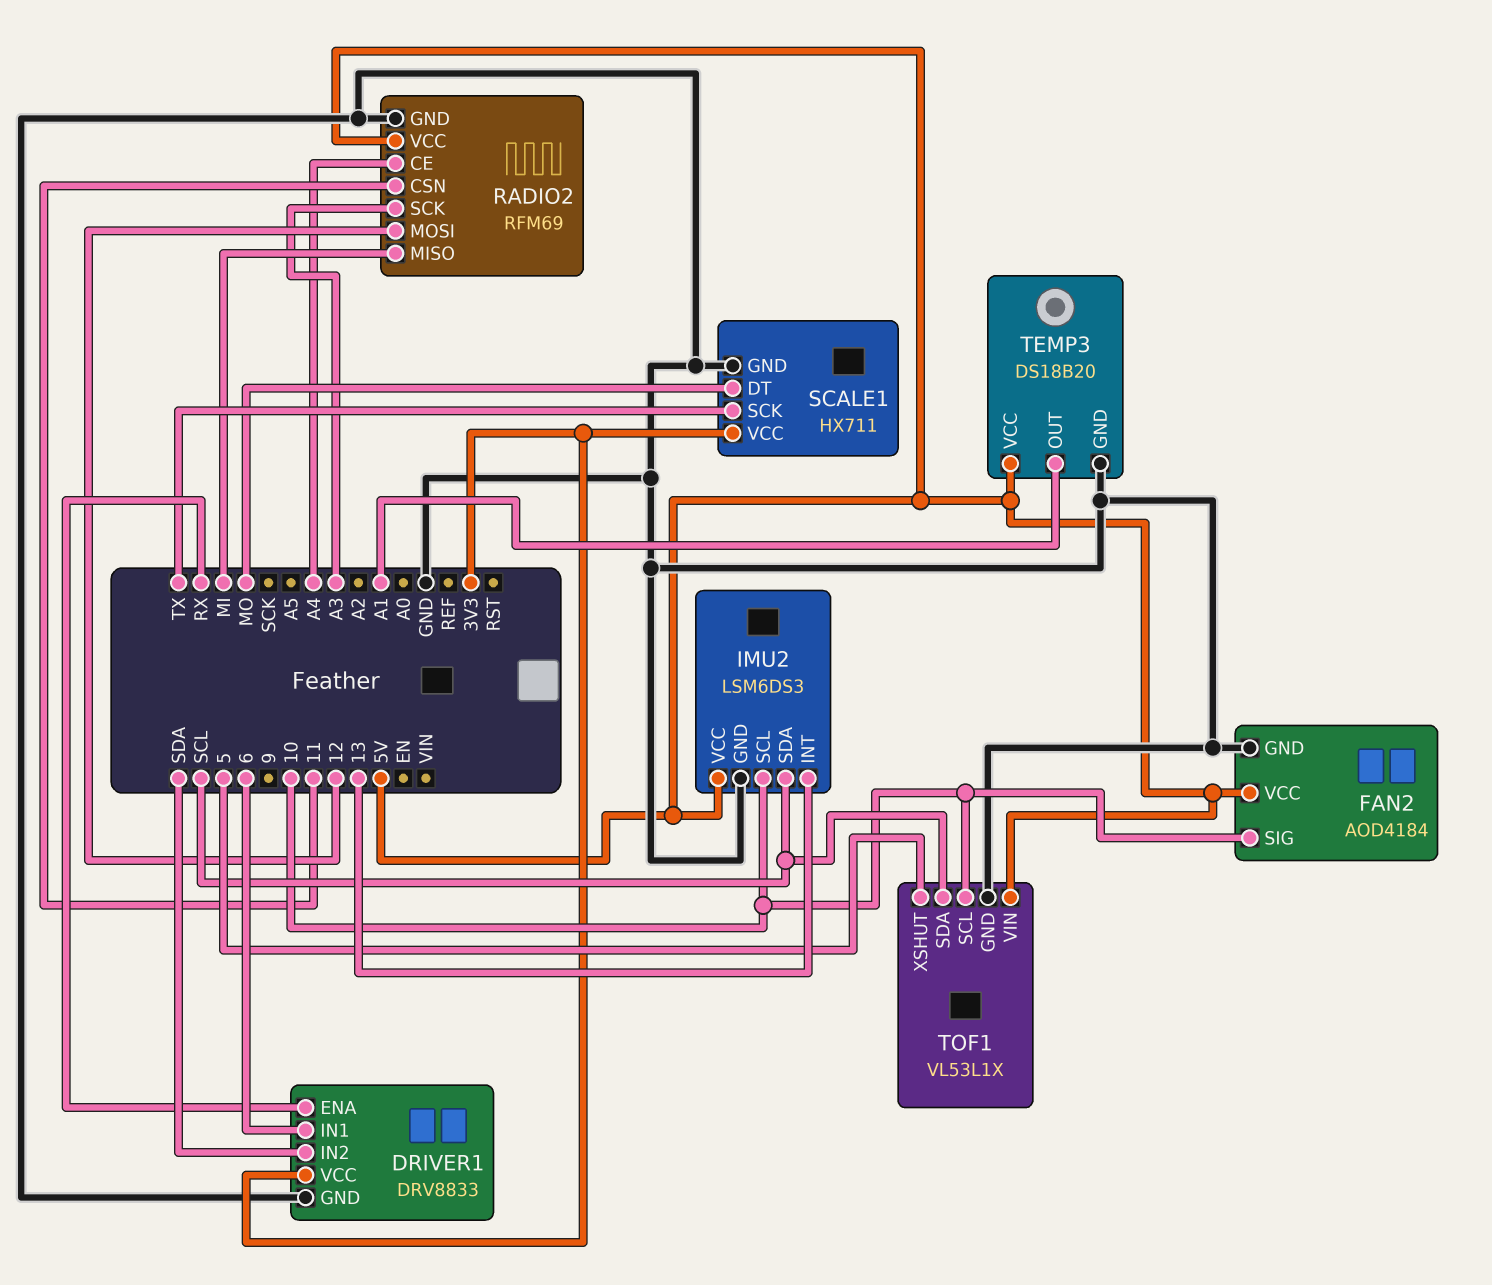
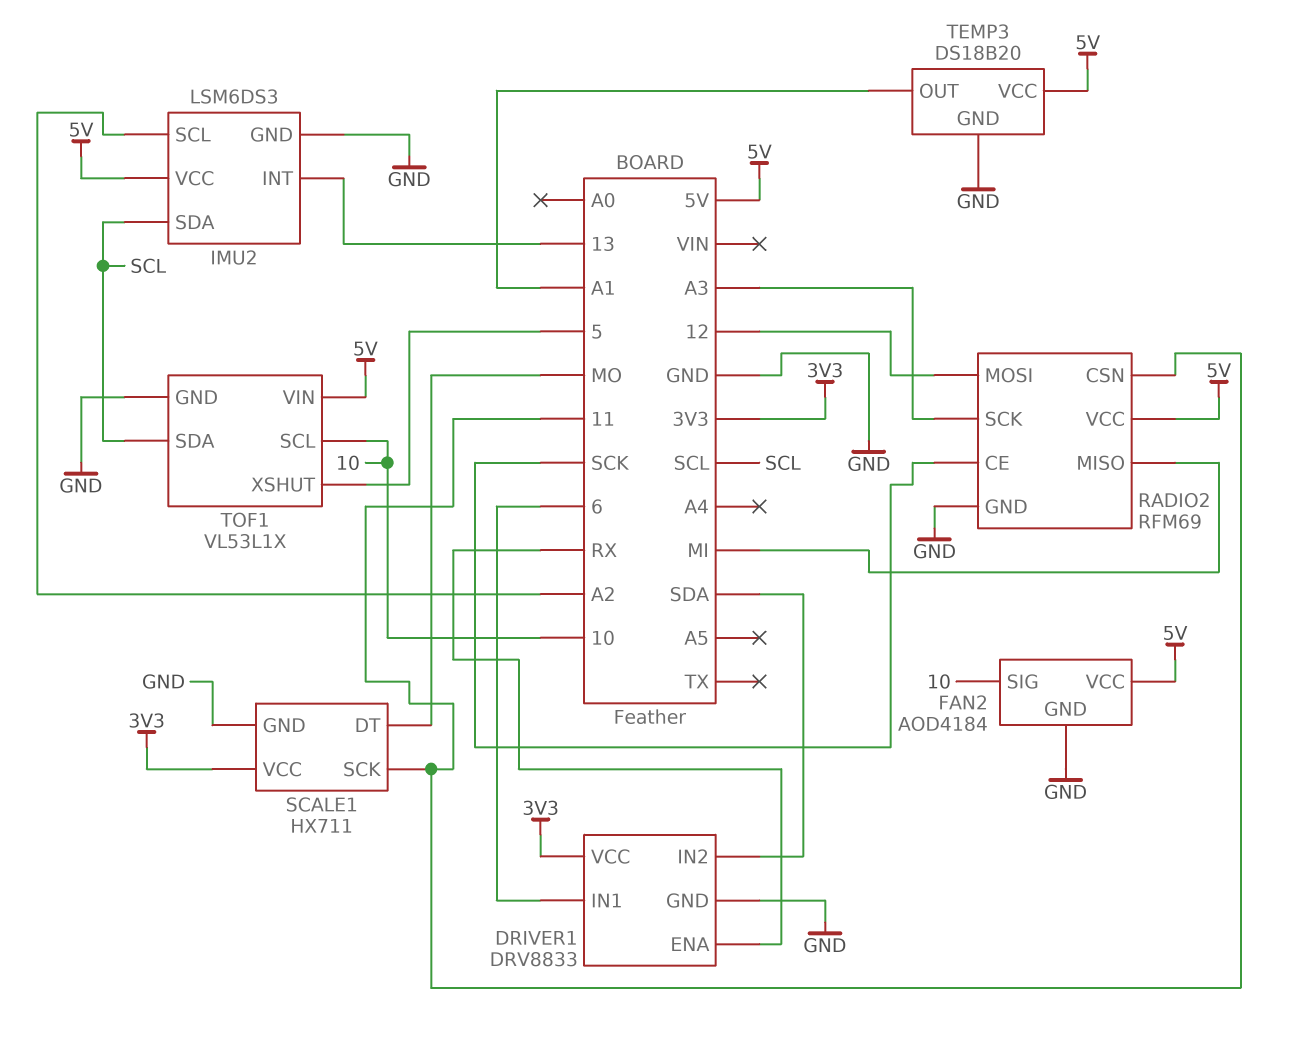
IMU2 pin SCL: 10 -> A2
RADIO2 pin CE: A4 -> SCK
SCALE1 pin SCK: TX -> 11

